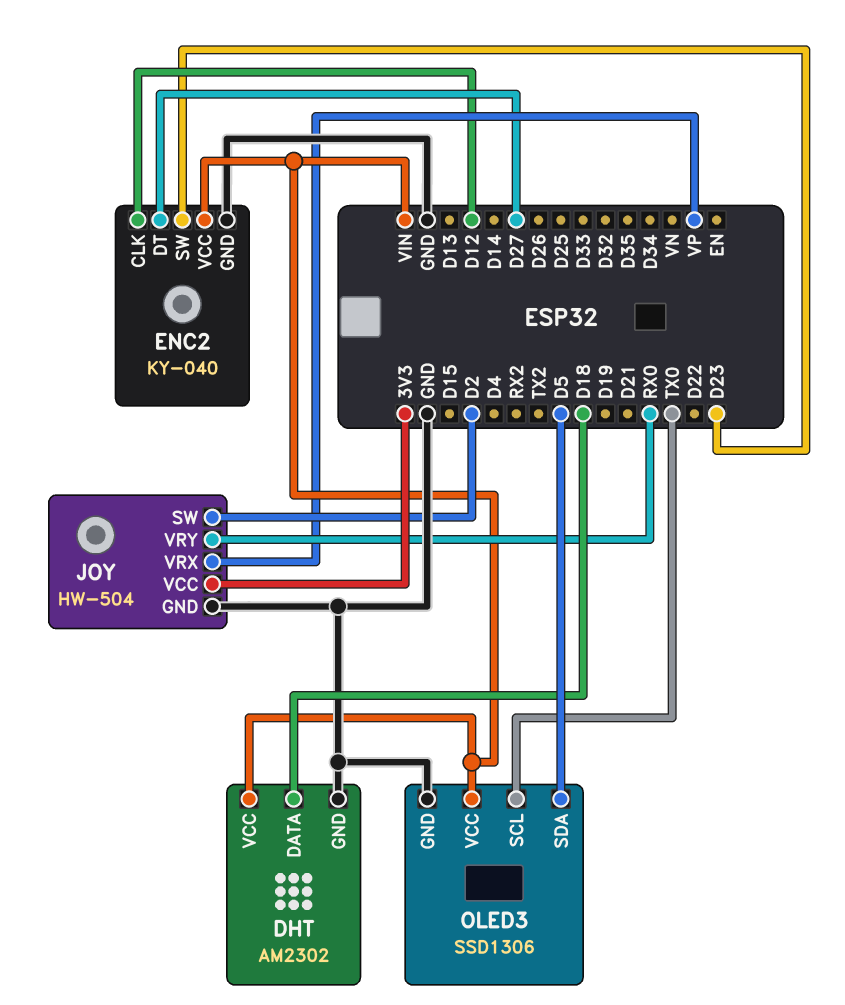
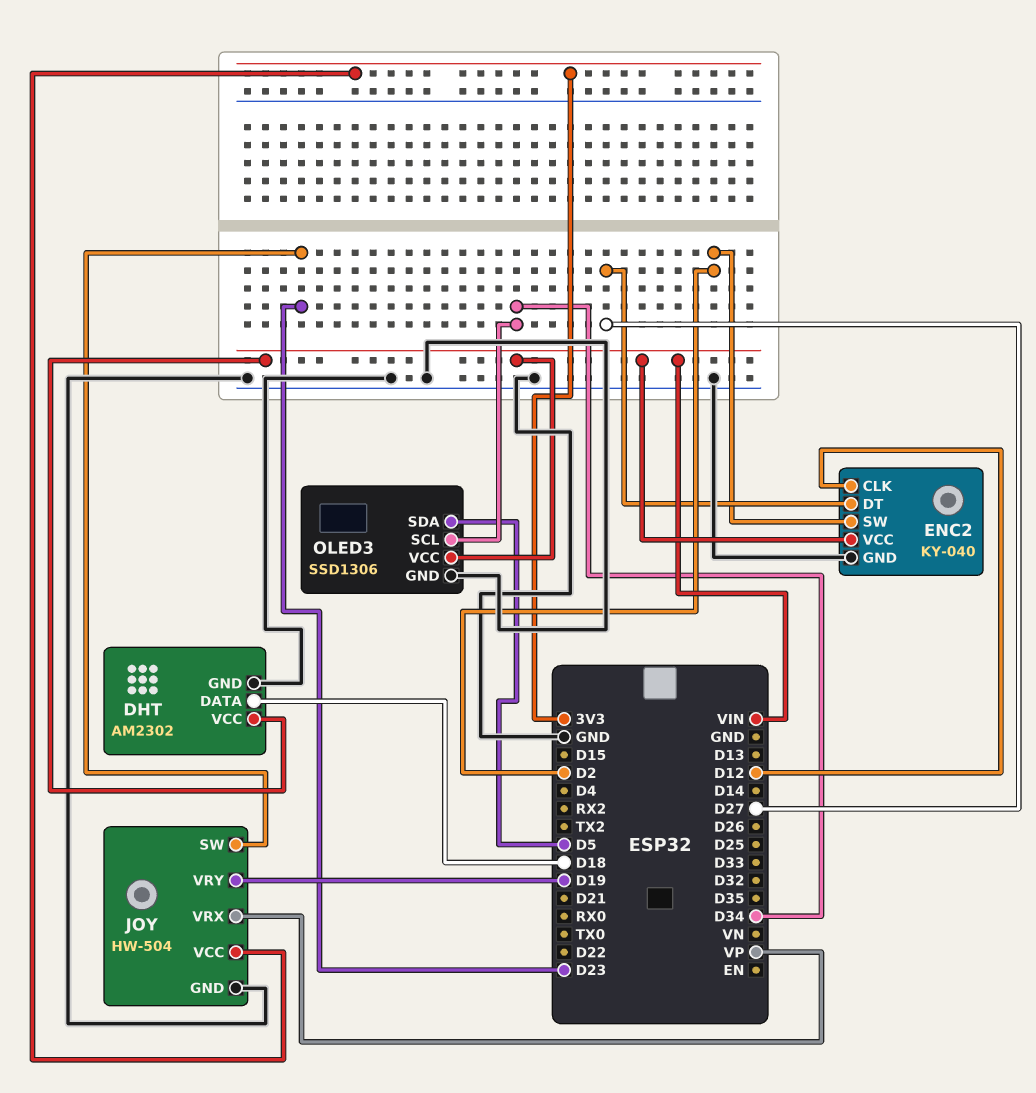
ENC2 pin SW: D23 -> D2
JOY pin SW: D2 -> D23
JOY pin VRY: RX0 -> D19
OLED3 pin SCL: TX0 -> D34

